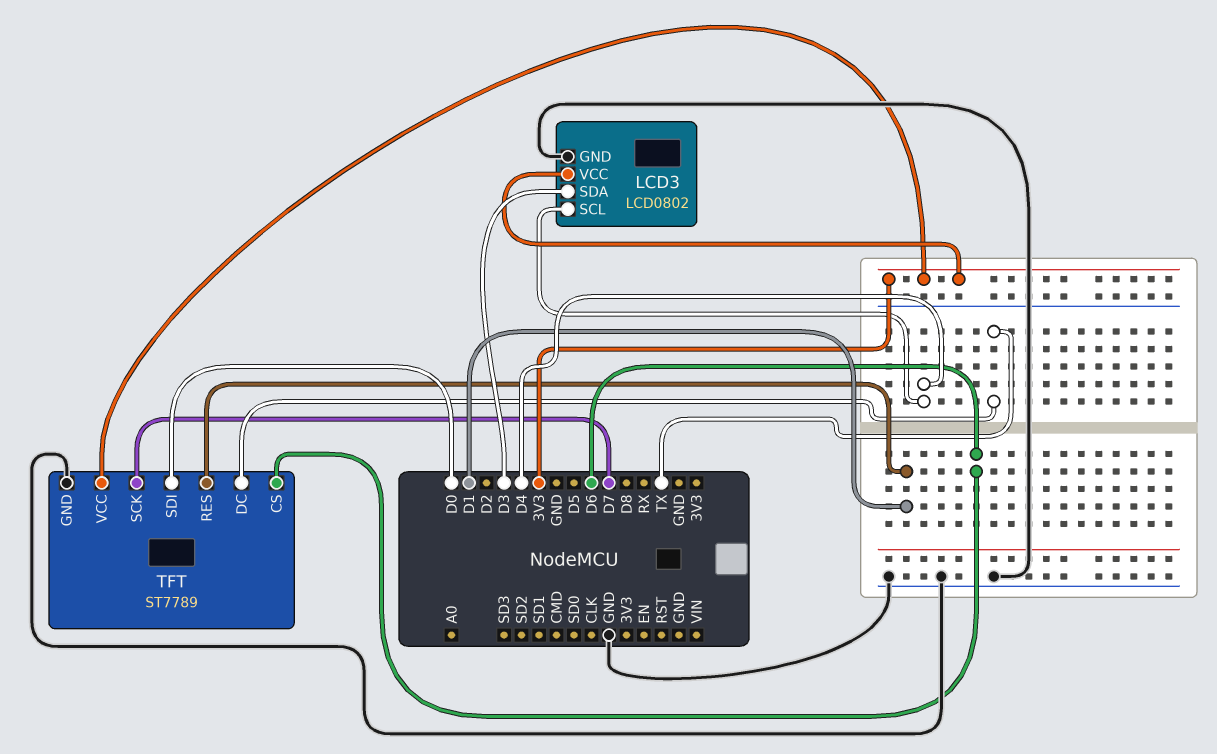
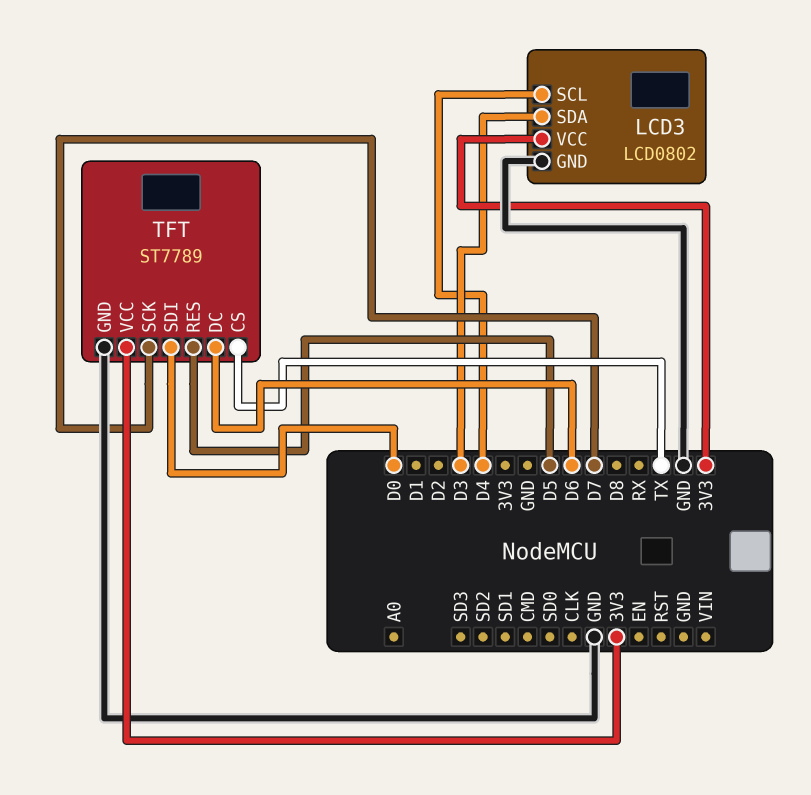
TFT pin CS: D6 -> TX
TFT pin DC: TX -> D6
TFT pin RES: D1 -> D5

